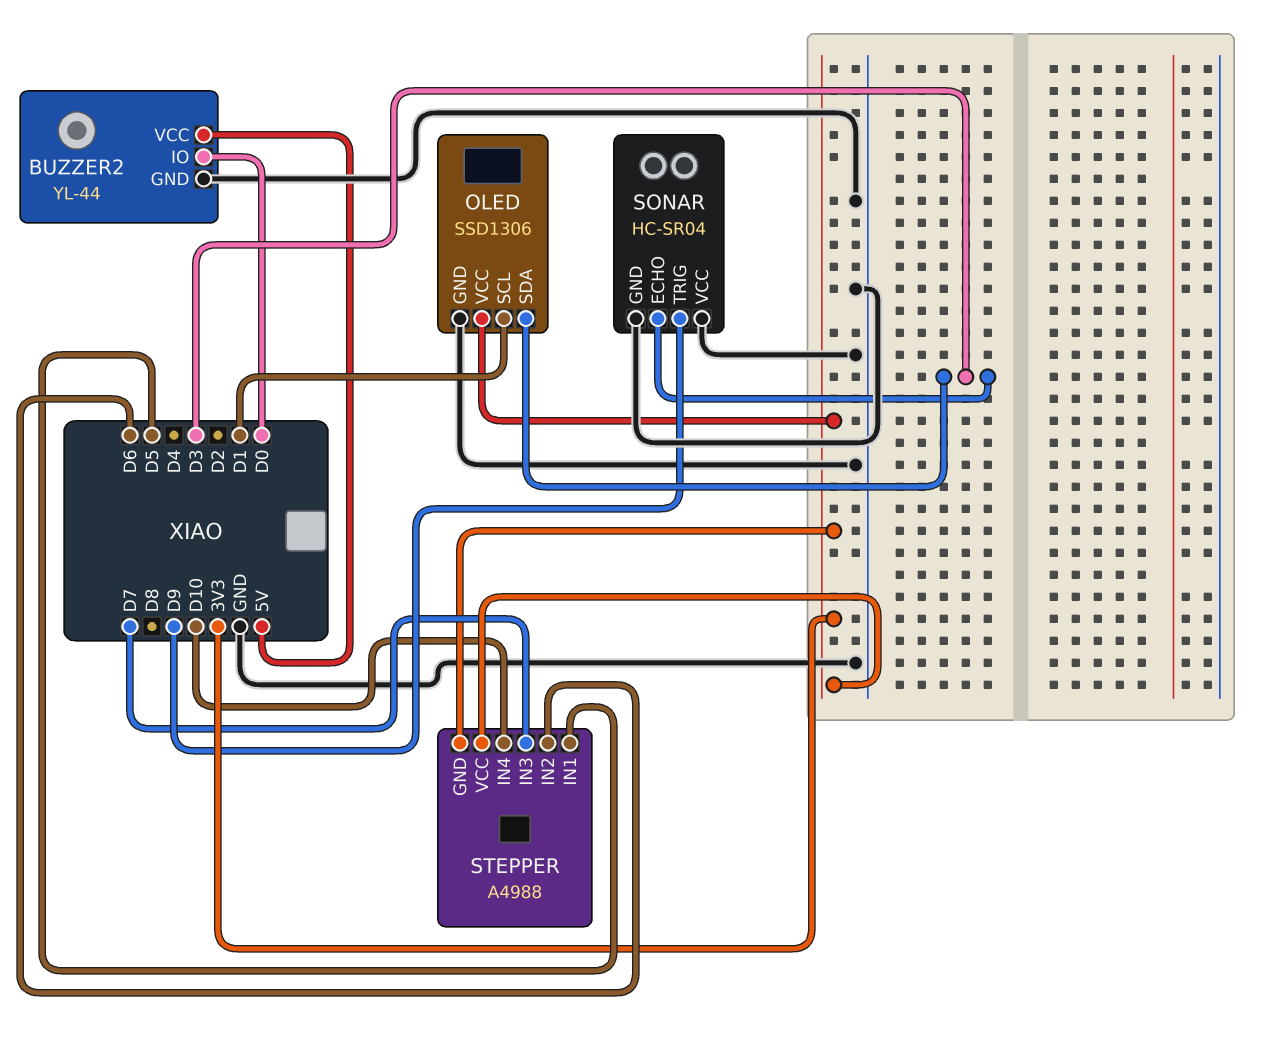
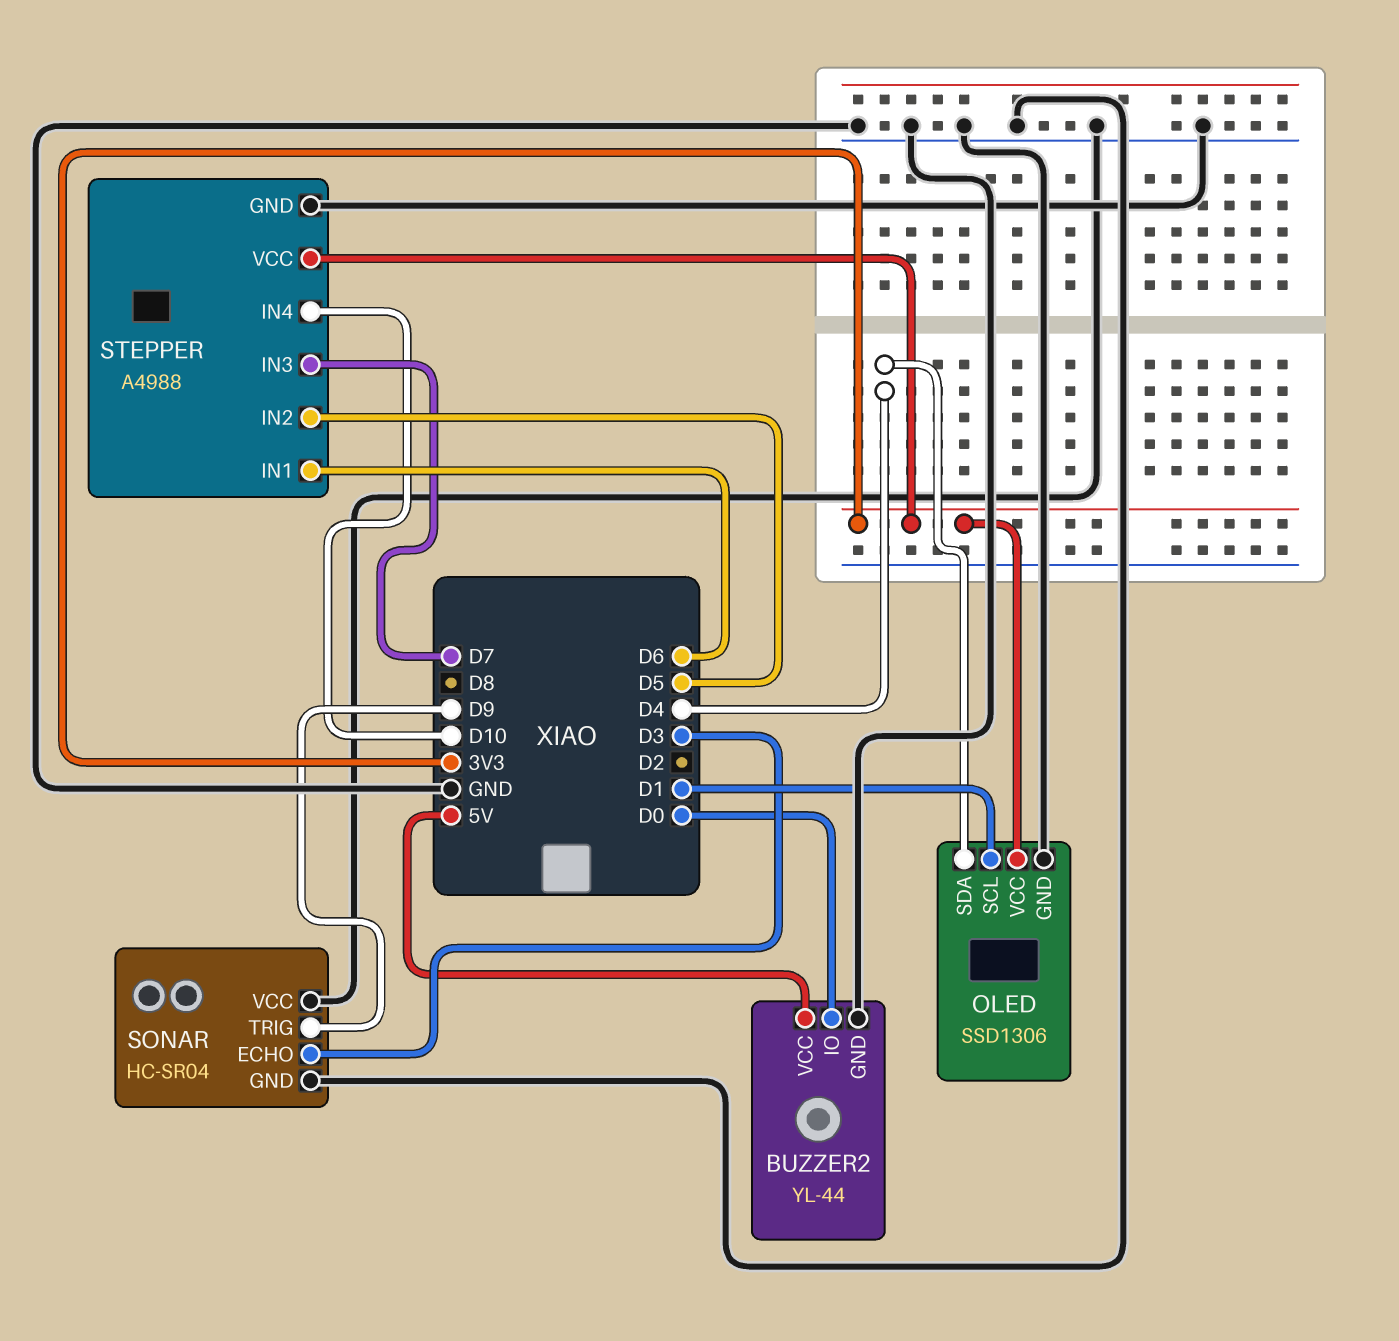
OLED pin SDA: D3 -> D4
STEPPER pin GND: 3V3 -> GND
STEPPER pin IN1: D5 -> D6
STEPPER pin IN2: D6 -> D5

